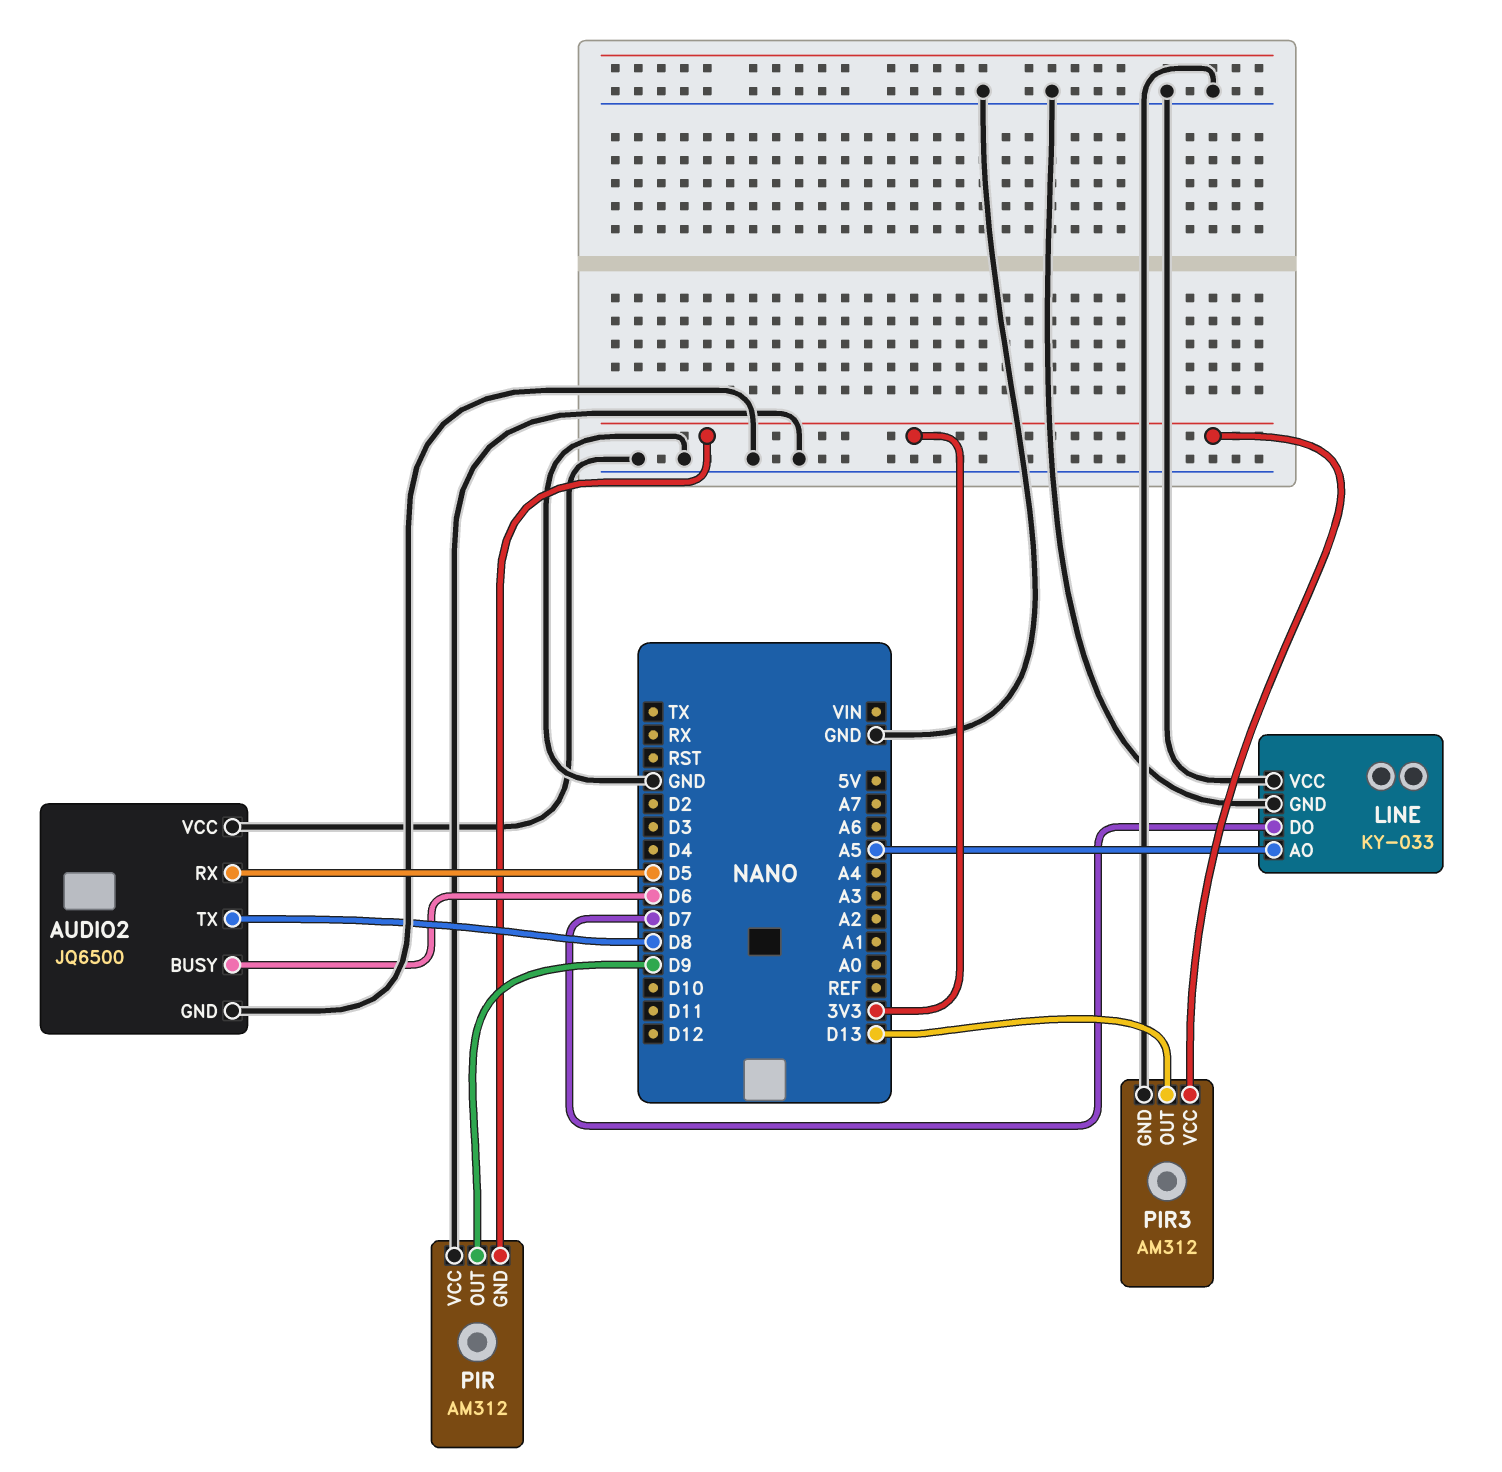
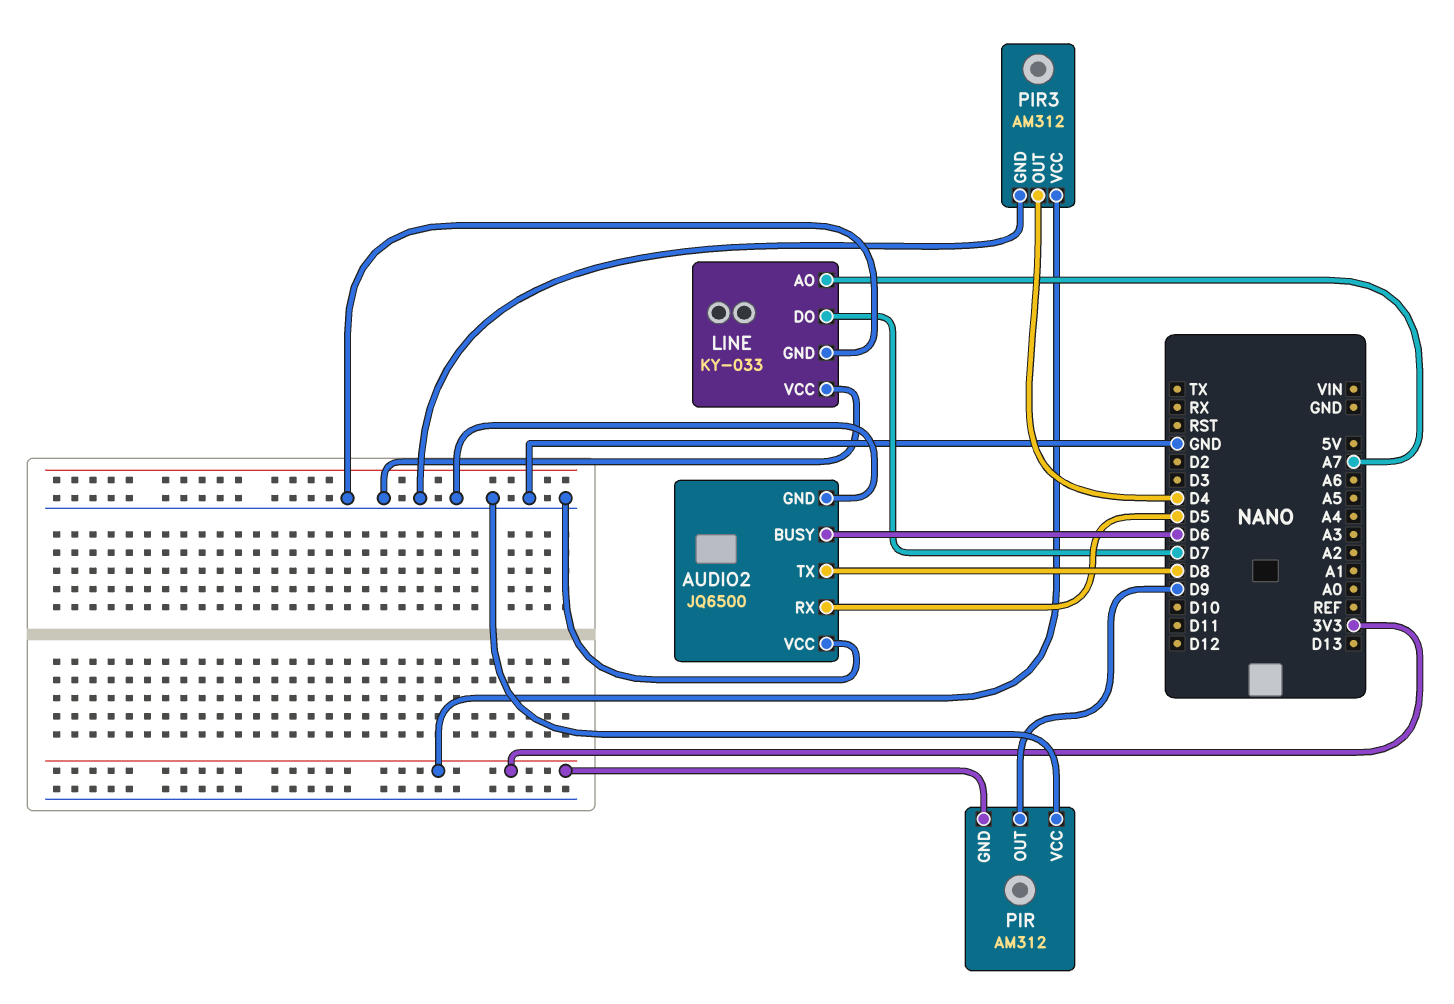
LINE pin AO: A5 -> A7
PIR3 pin OUT: D13 -> D4

